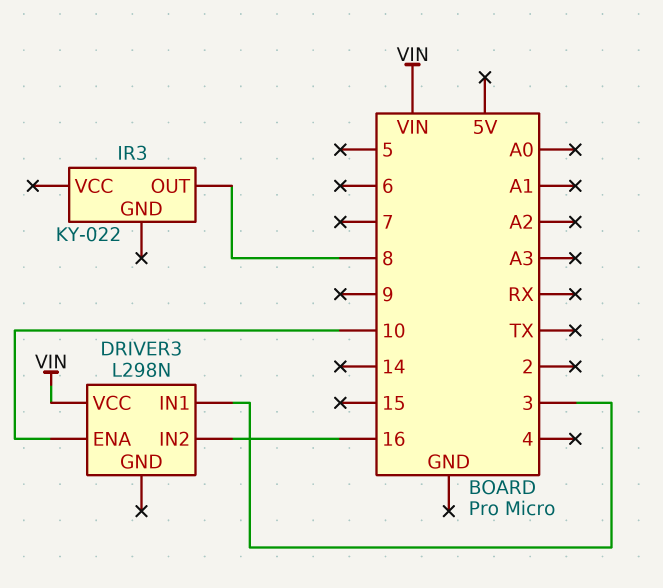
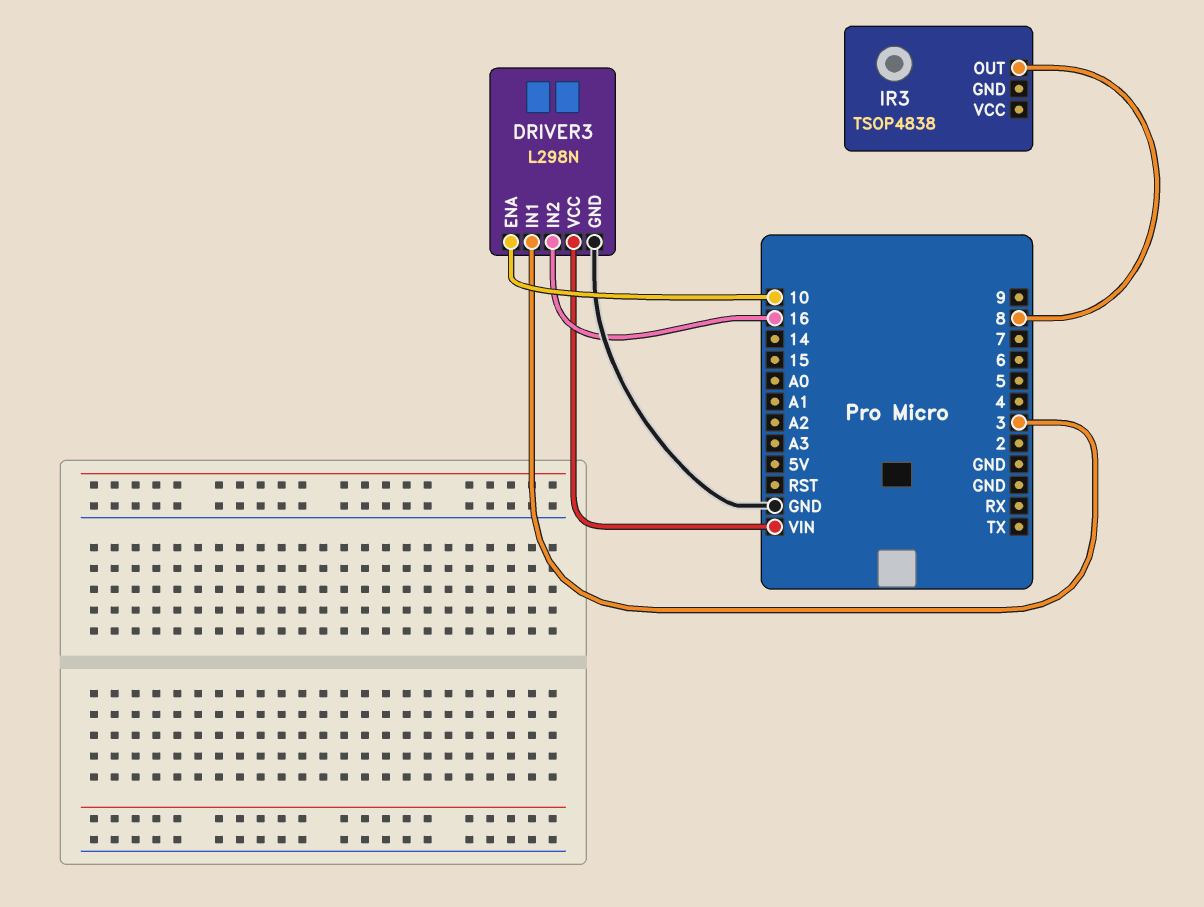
DRIVER3 pin GND: none -> GND
IR3: KY-022 -> TSOP4838

